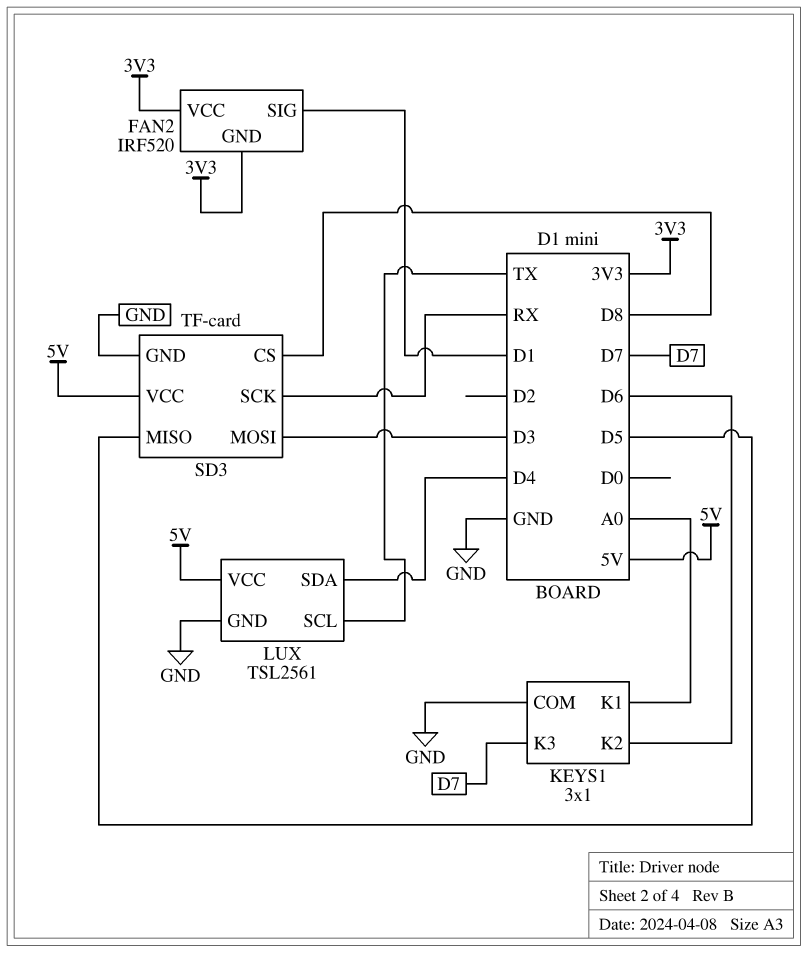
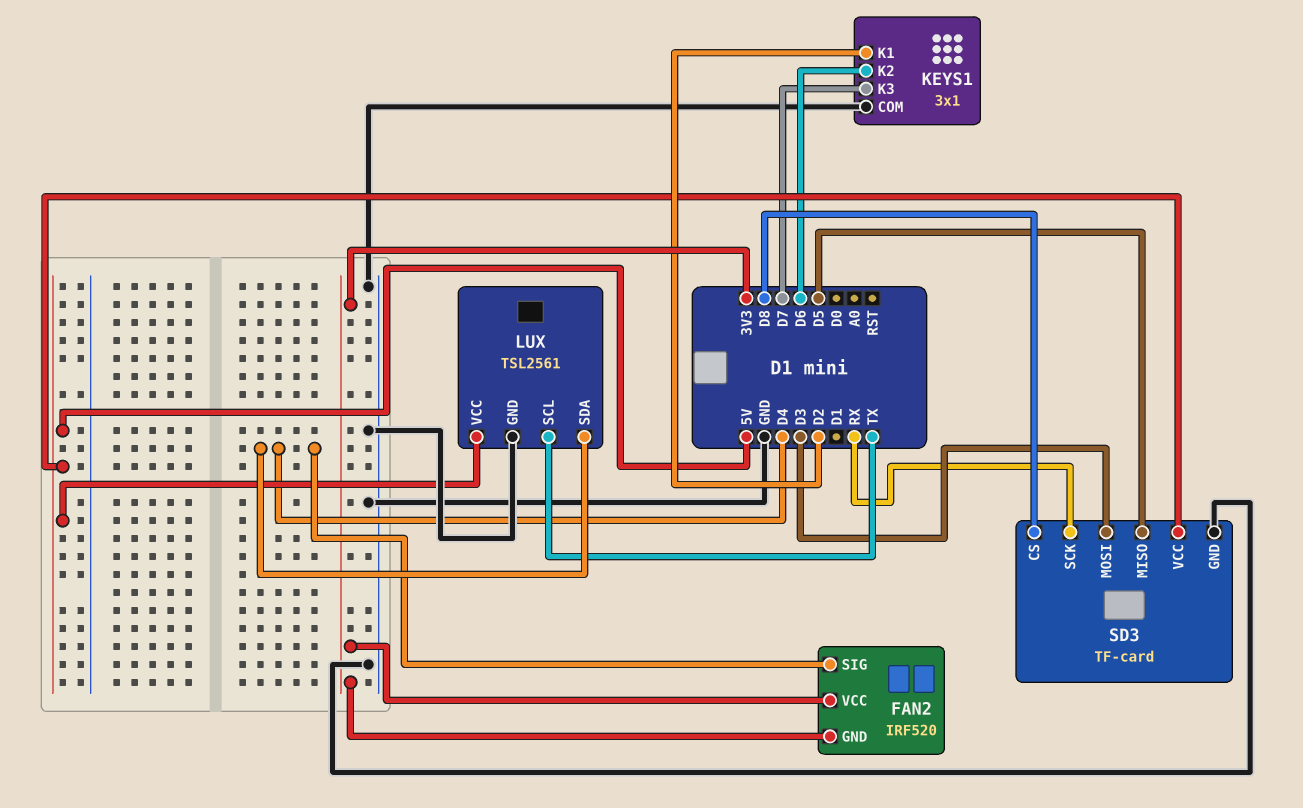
FAN2 pin SIG: D1 -> D4
KEYS1 pin K1: A0 -> D2

